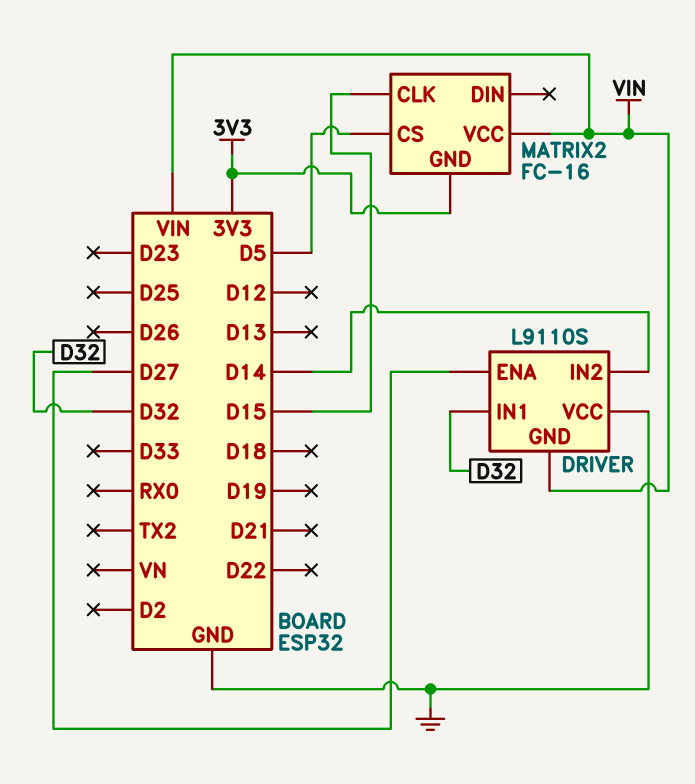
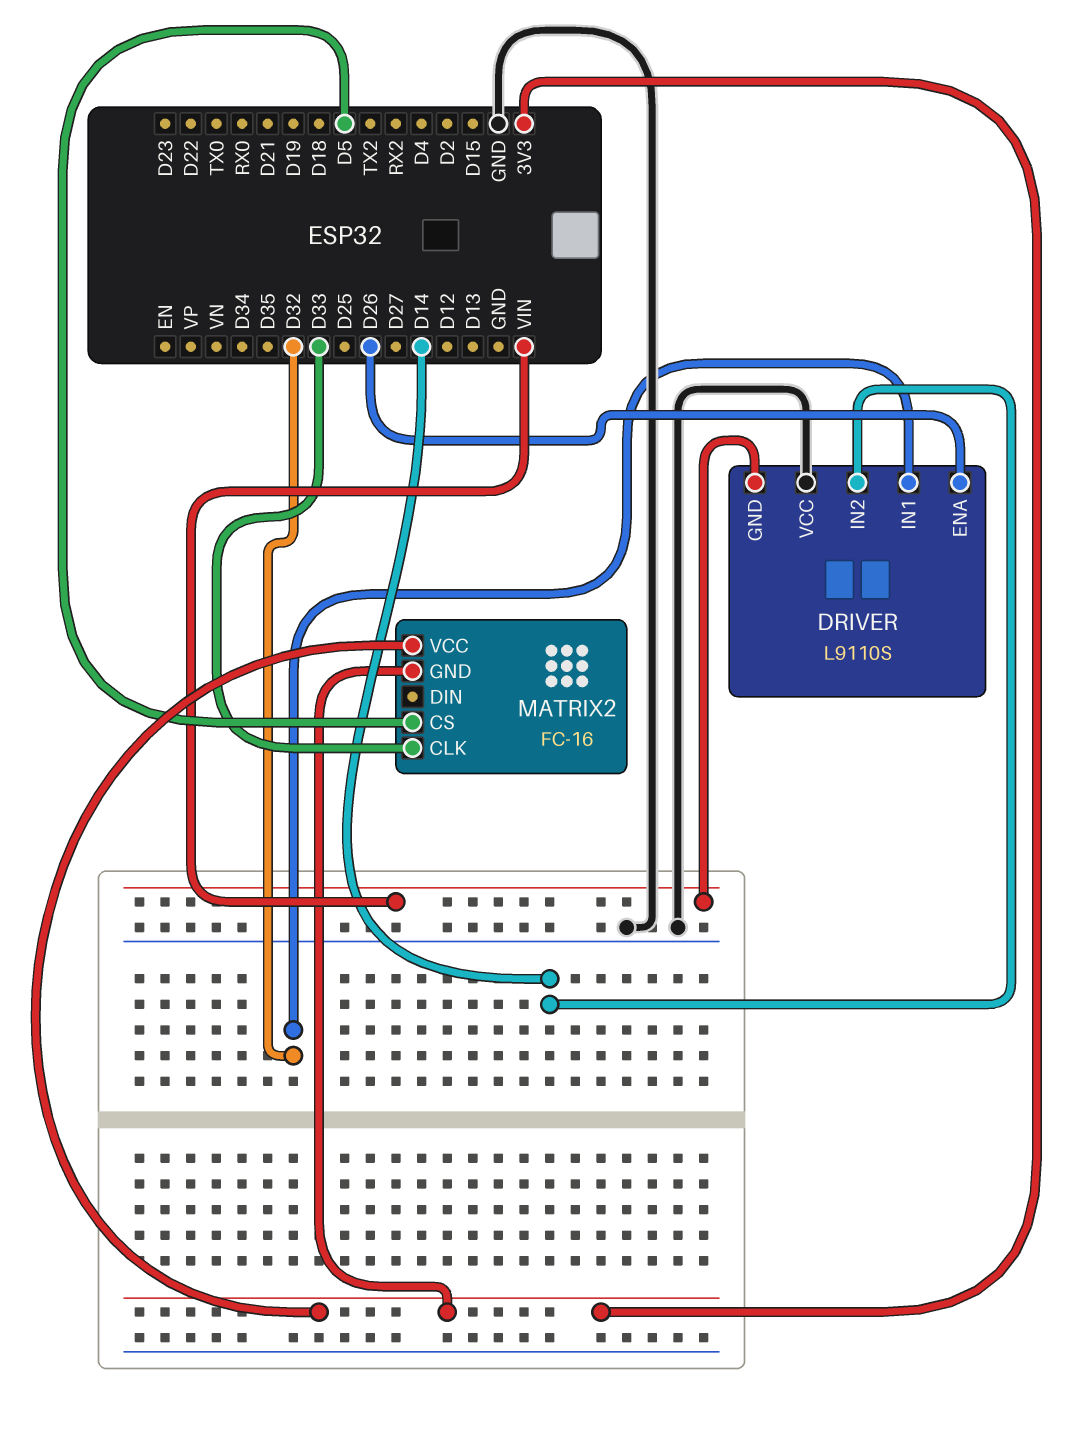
DRIVER pin ENA: D27 -> D26
MATRIX2 pin CLK: D15 -> D33
MATRIX2 pin VCC: VIN -> 3V3

